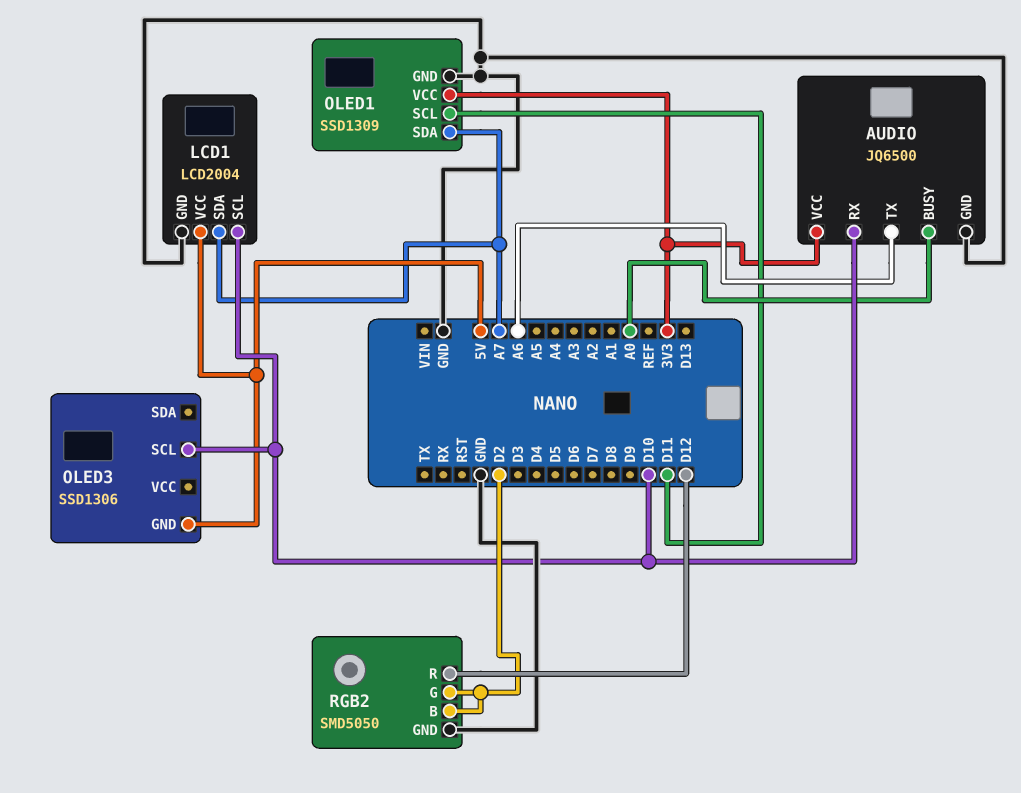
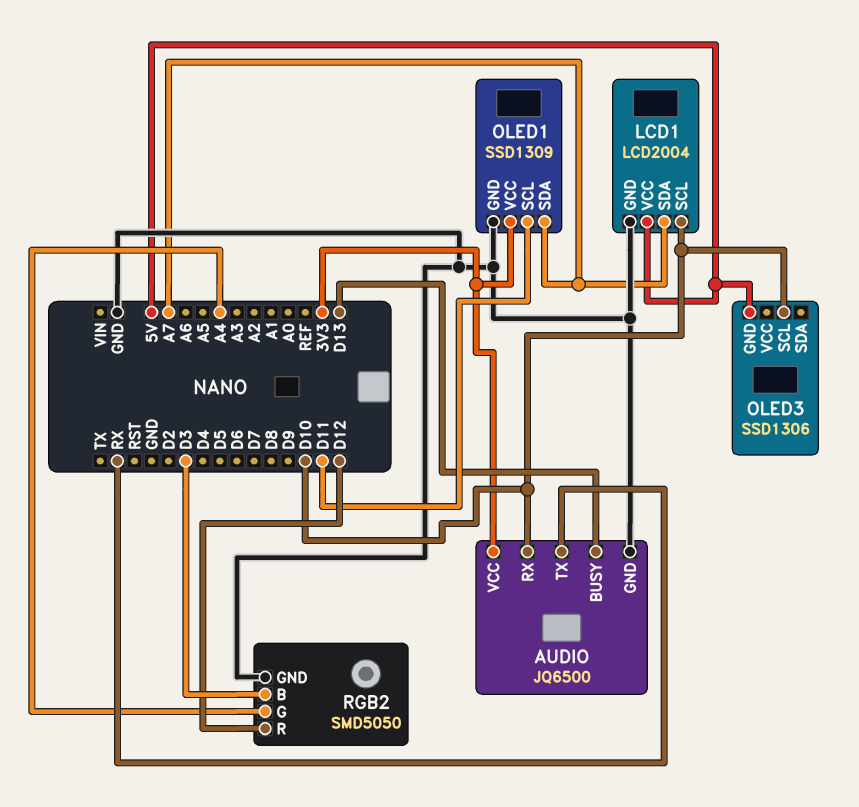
AUDIO pin BUSY: A0 -> D13
AUDIO pin TX: A6 -> RX
RGB2 pin B: D2 -> D3
RGB2 pin G: D2 -> A4

